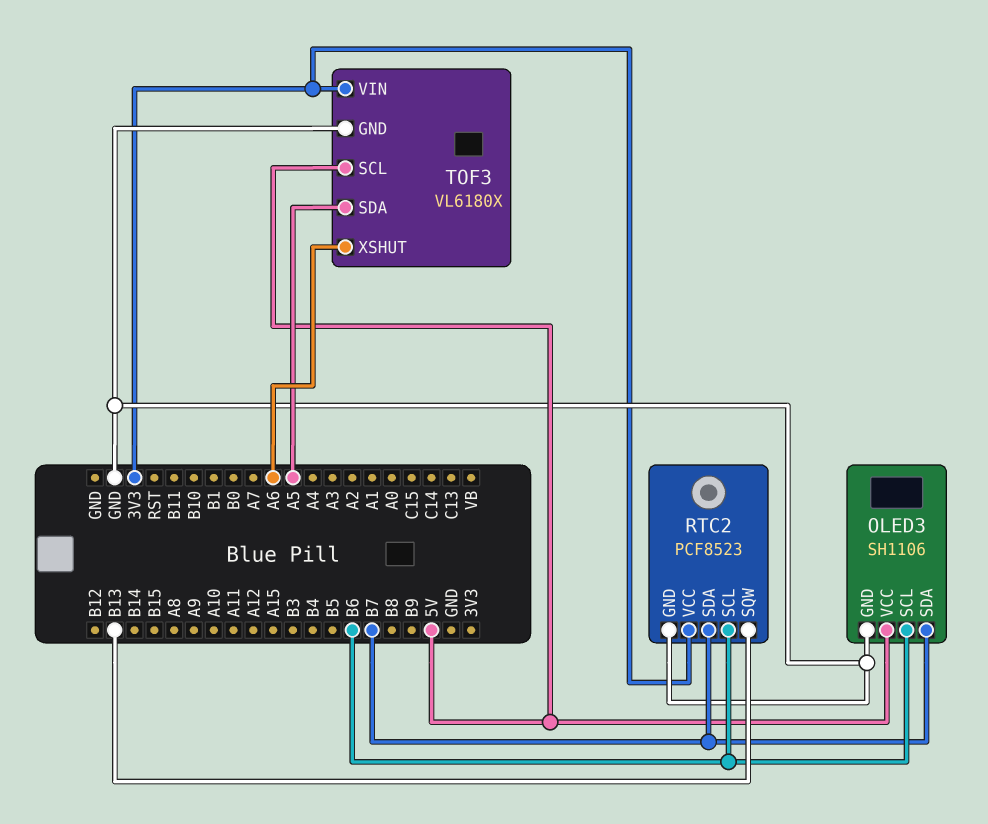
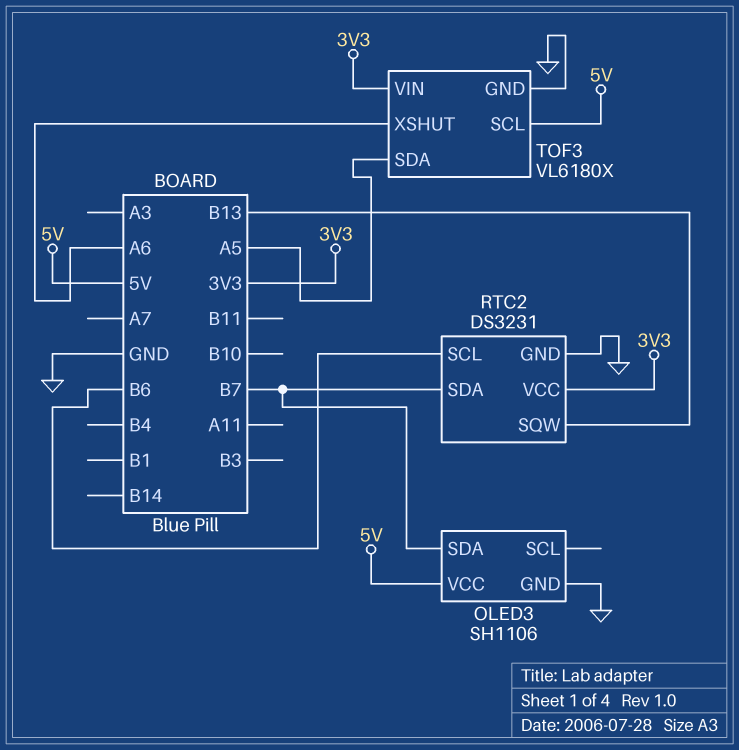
OLED3 pin SCL: B6 -> none
RTC2: PCF8523 -> DS3231

